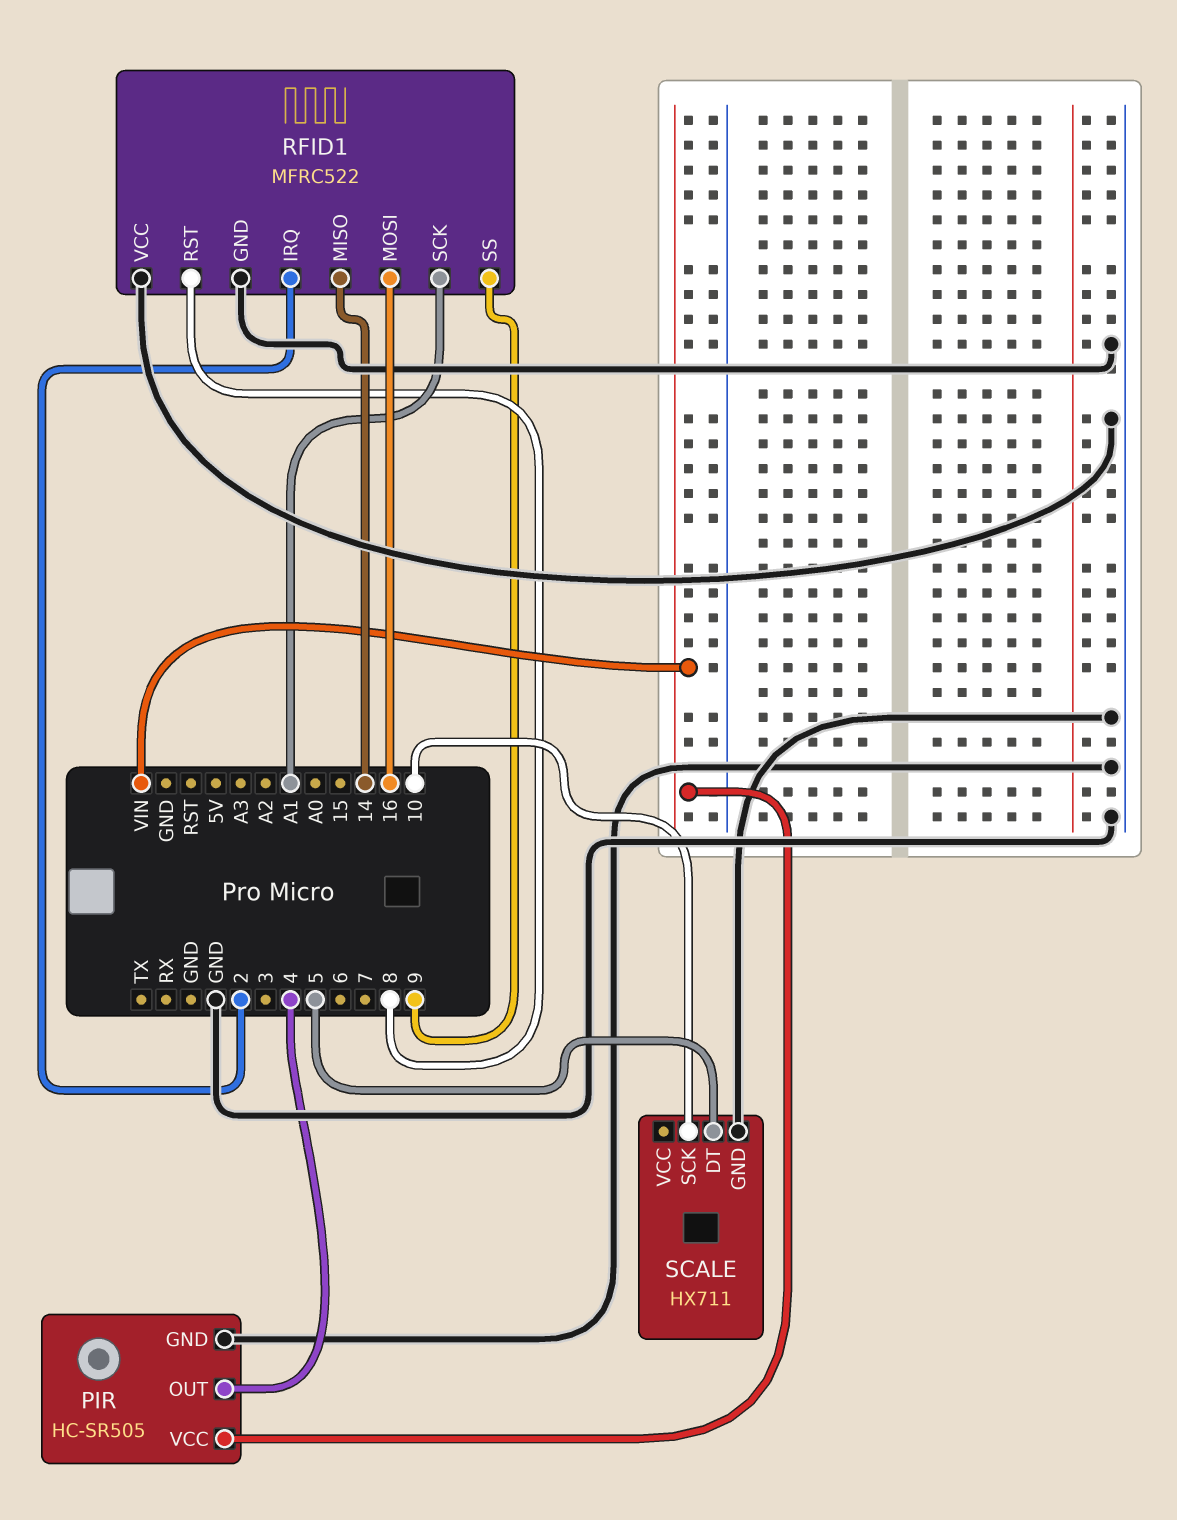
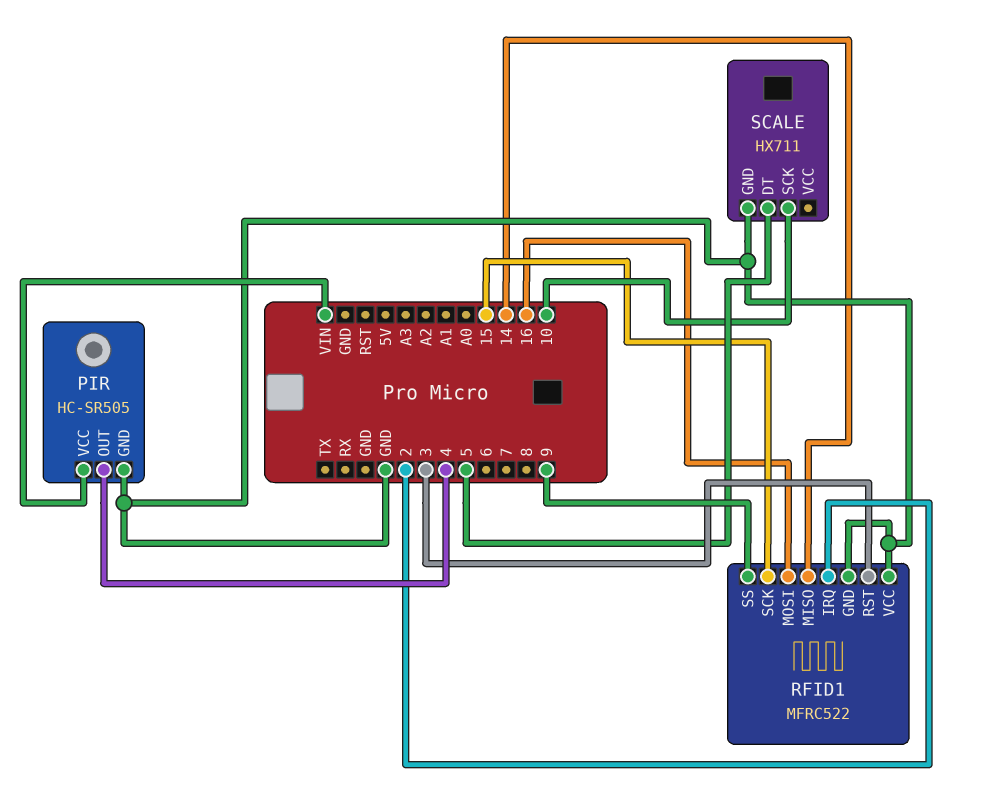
RFID1 pin RST: 8 -> 3
RFID1 pin SCK: A1 -> 15

